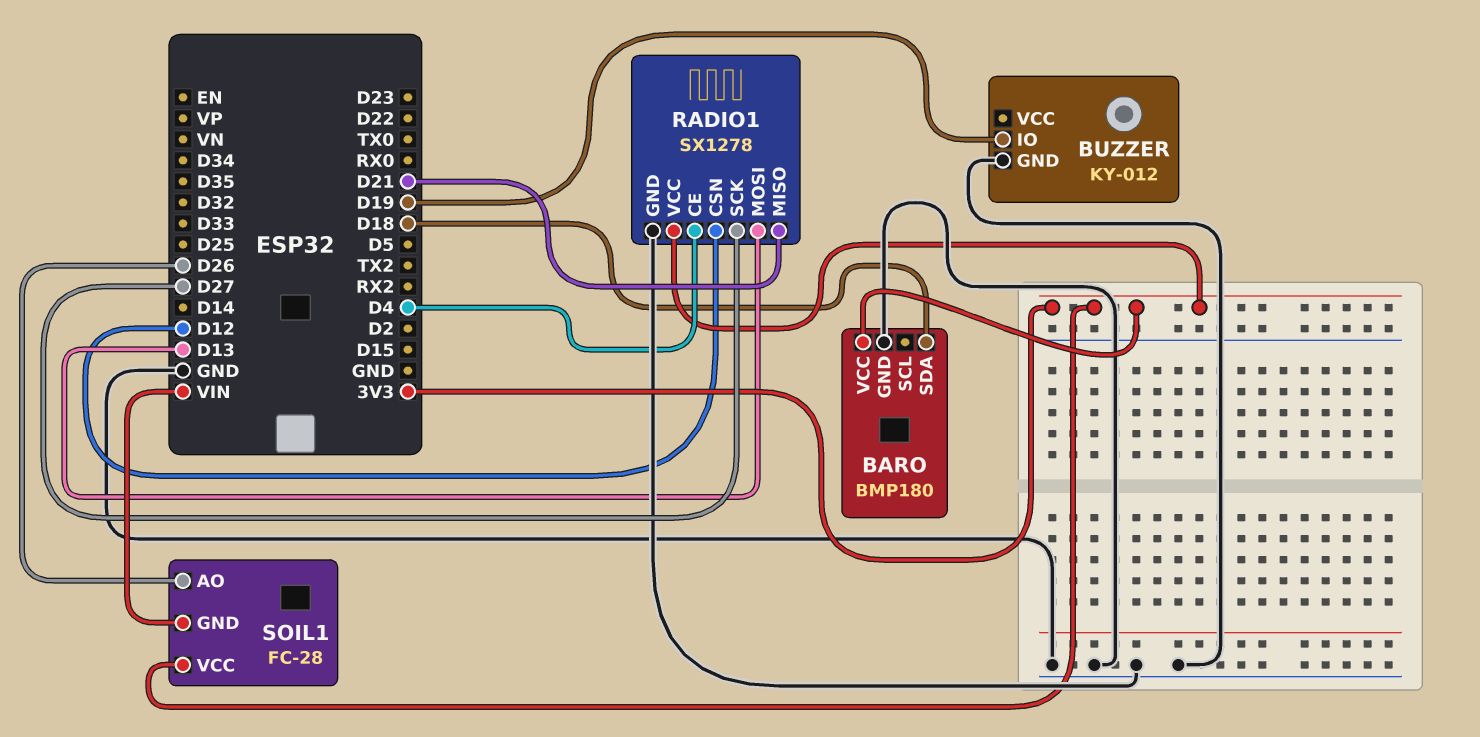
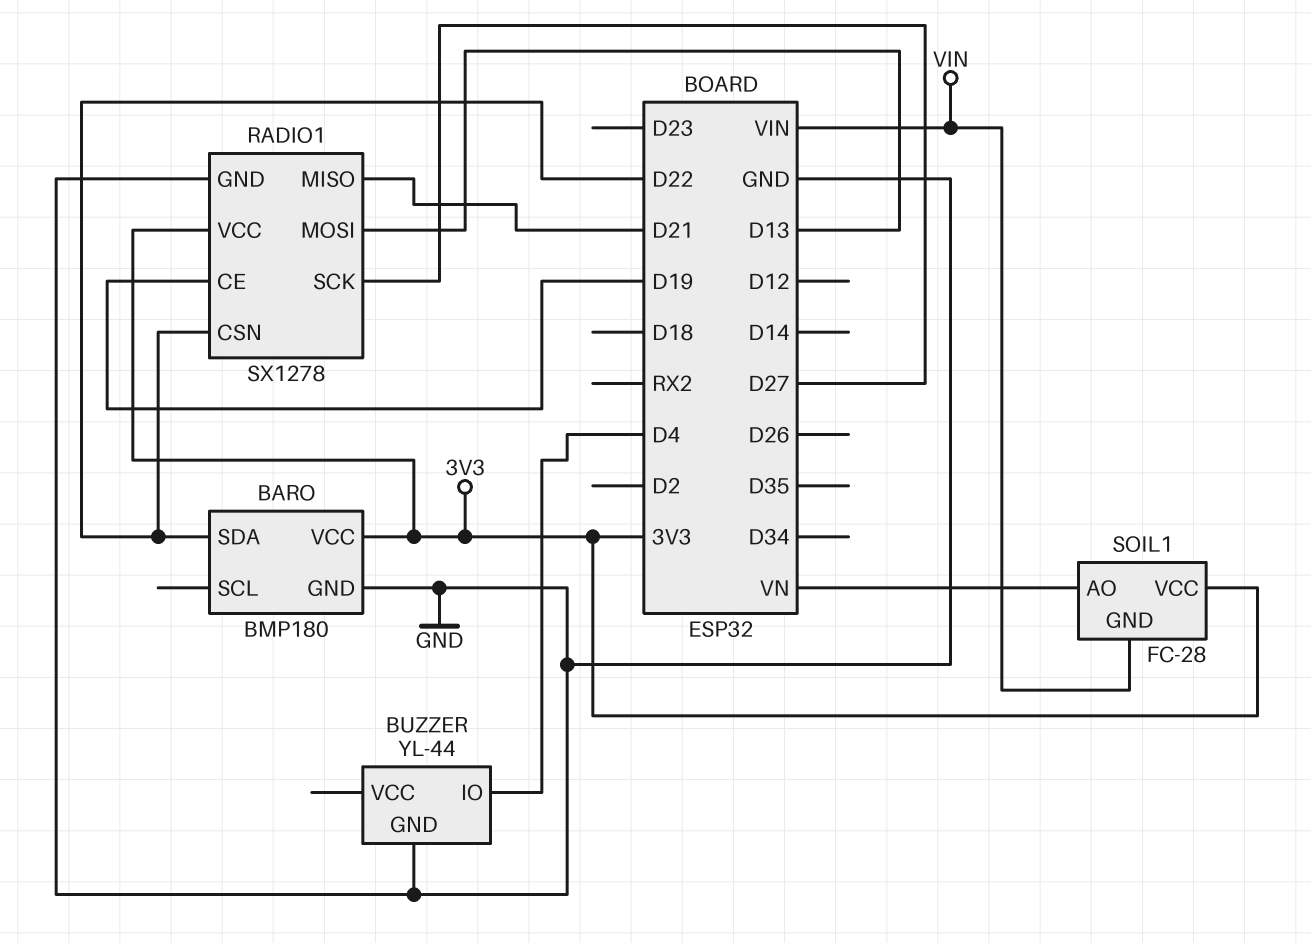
BARO pin SDA: D18 -> D22
BUZZER: KY-012 -> YL-44
BUZZER pin IO: D19 -> D4
RADIO1 pin CE: D4 -> D19
RADIO1 pin CSN: D12 -> D22
SOIL1 pin AO: D26 -> VN

